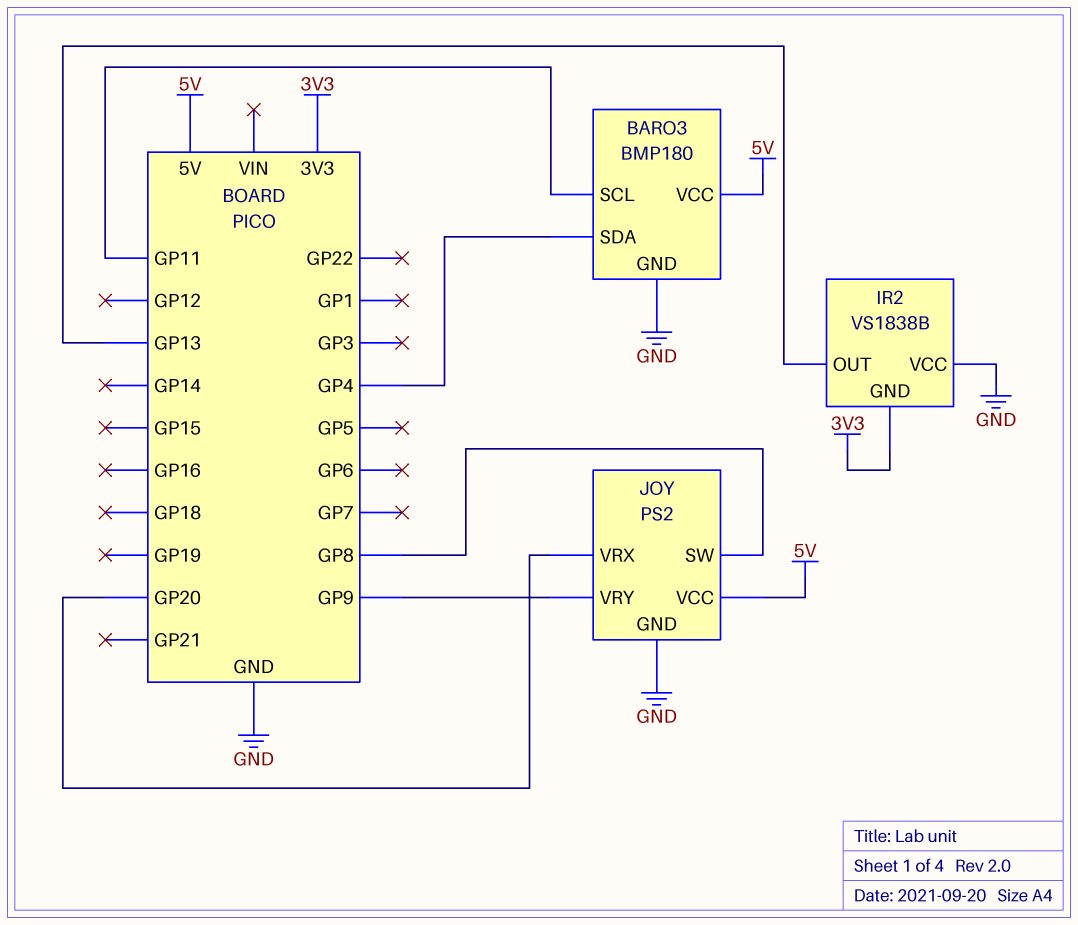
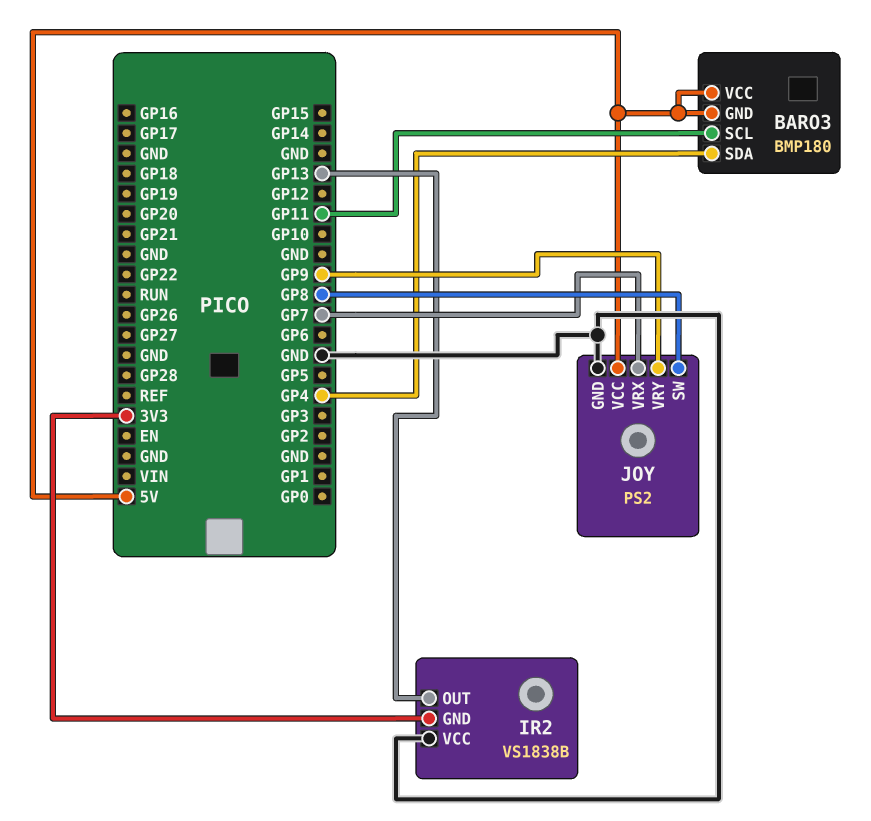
BARO3 pin GND: GND -> 5V
JOY pin VRX: GP20 -> GP7

